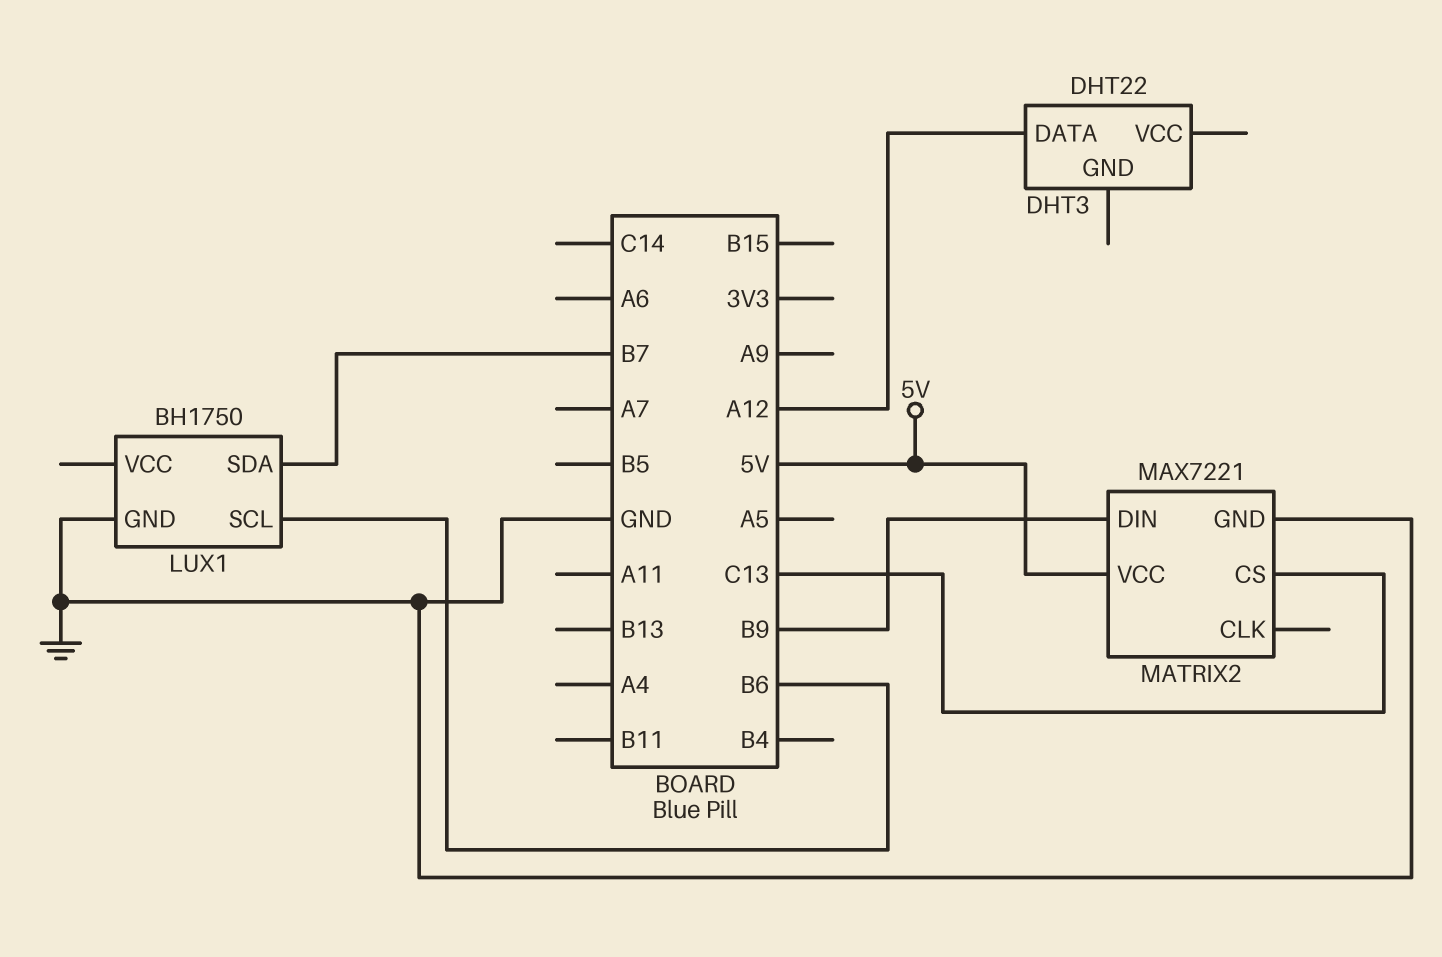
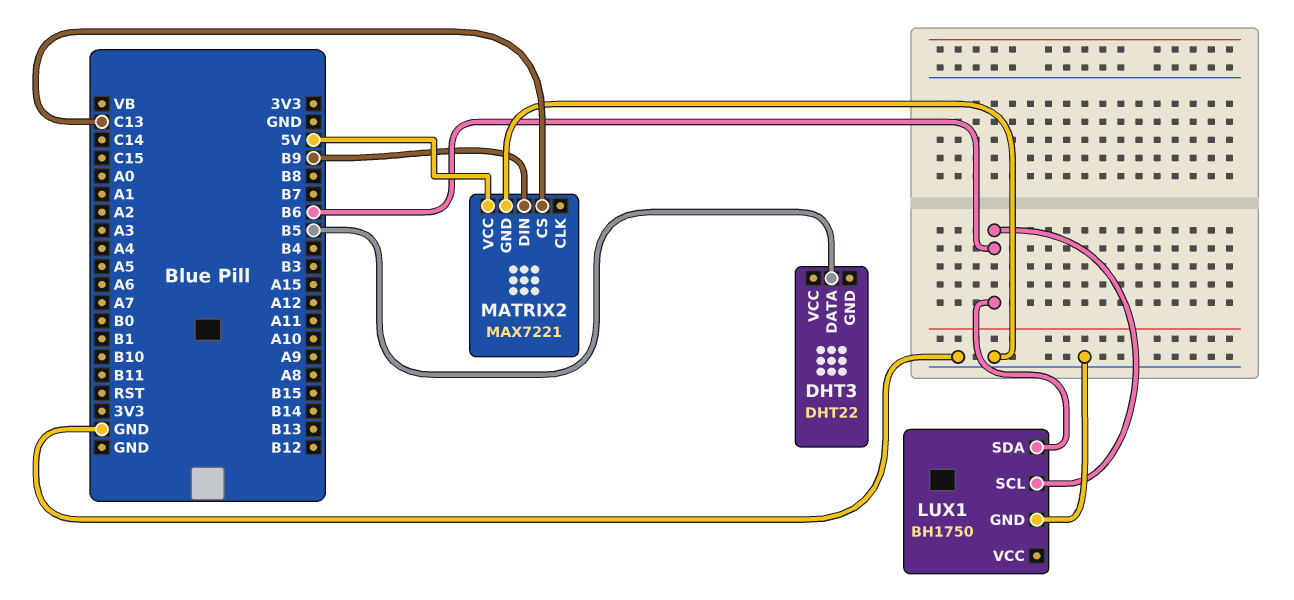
DHT3 pin DATA: A12 -> B5
LUX1 pin SDA: B7 -> B6

